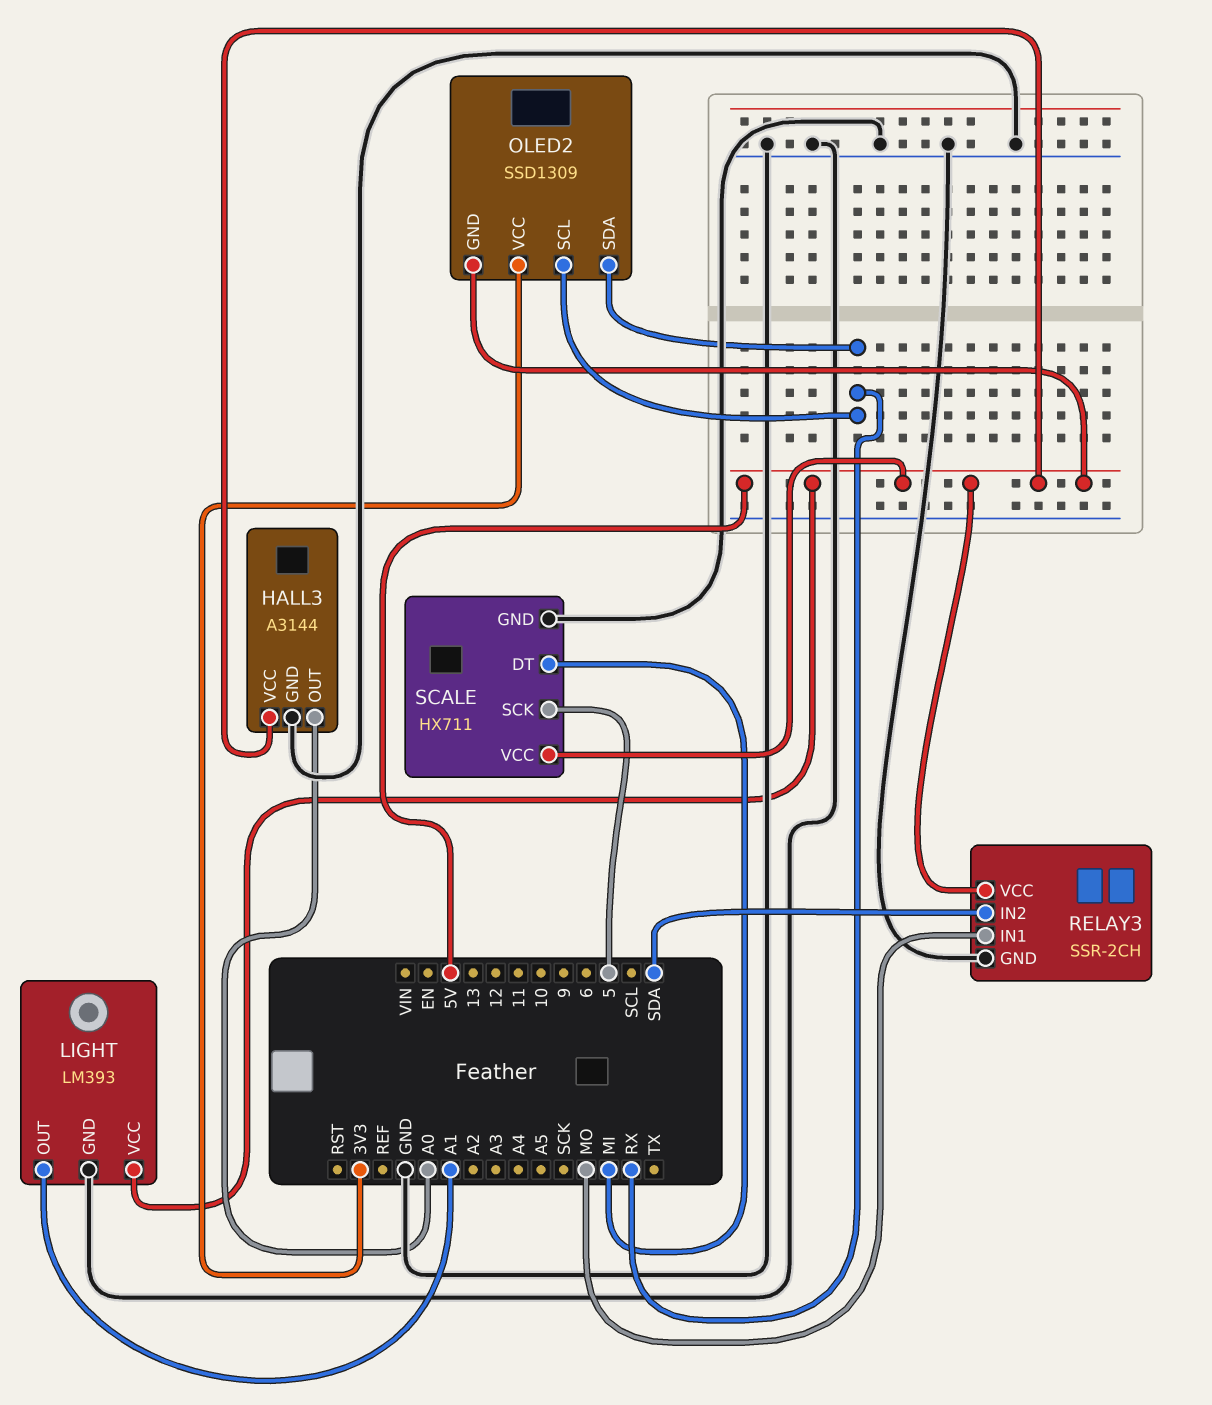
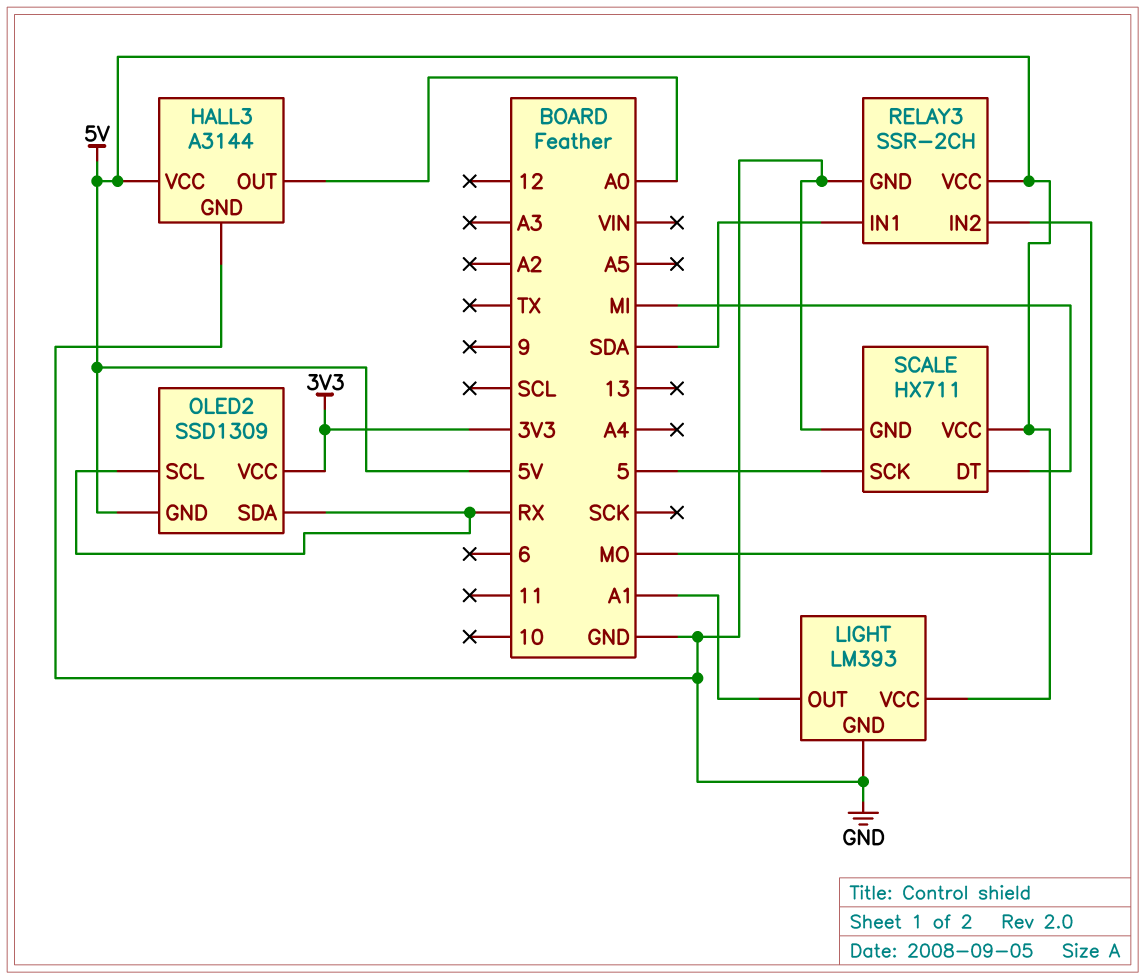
RELAY3 pin IN1: MO -> SDA
RELAY3 pin IN2: SDA -> MO

